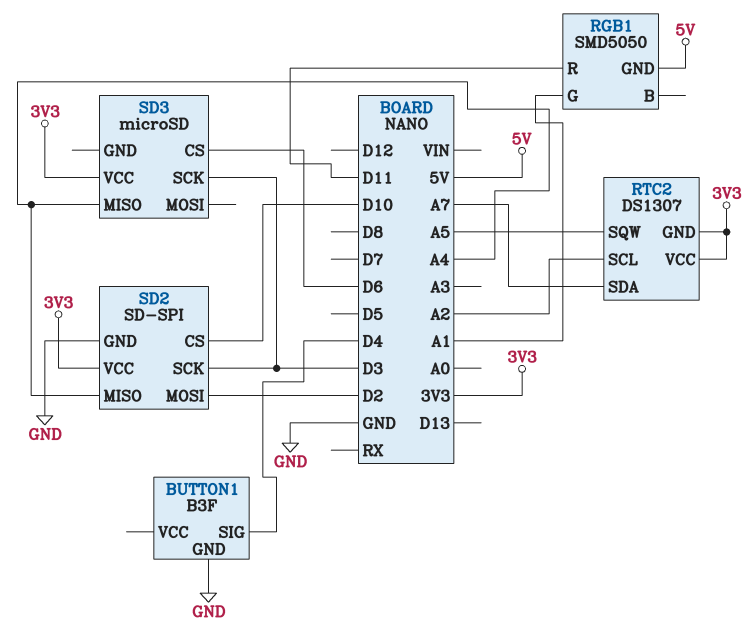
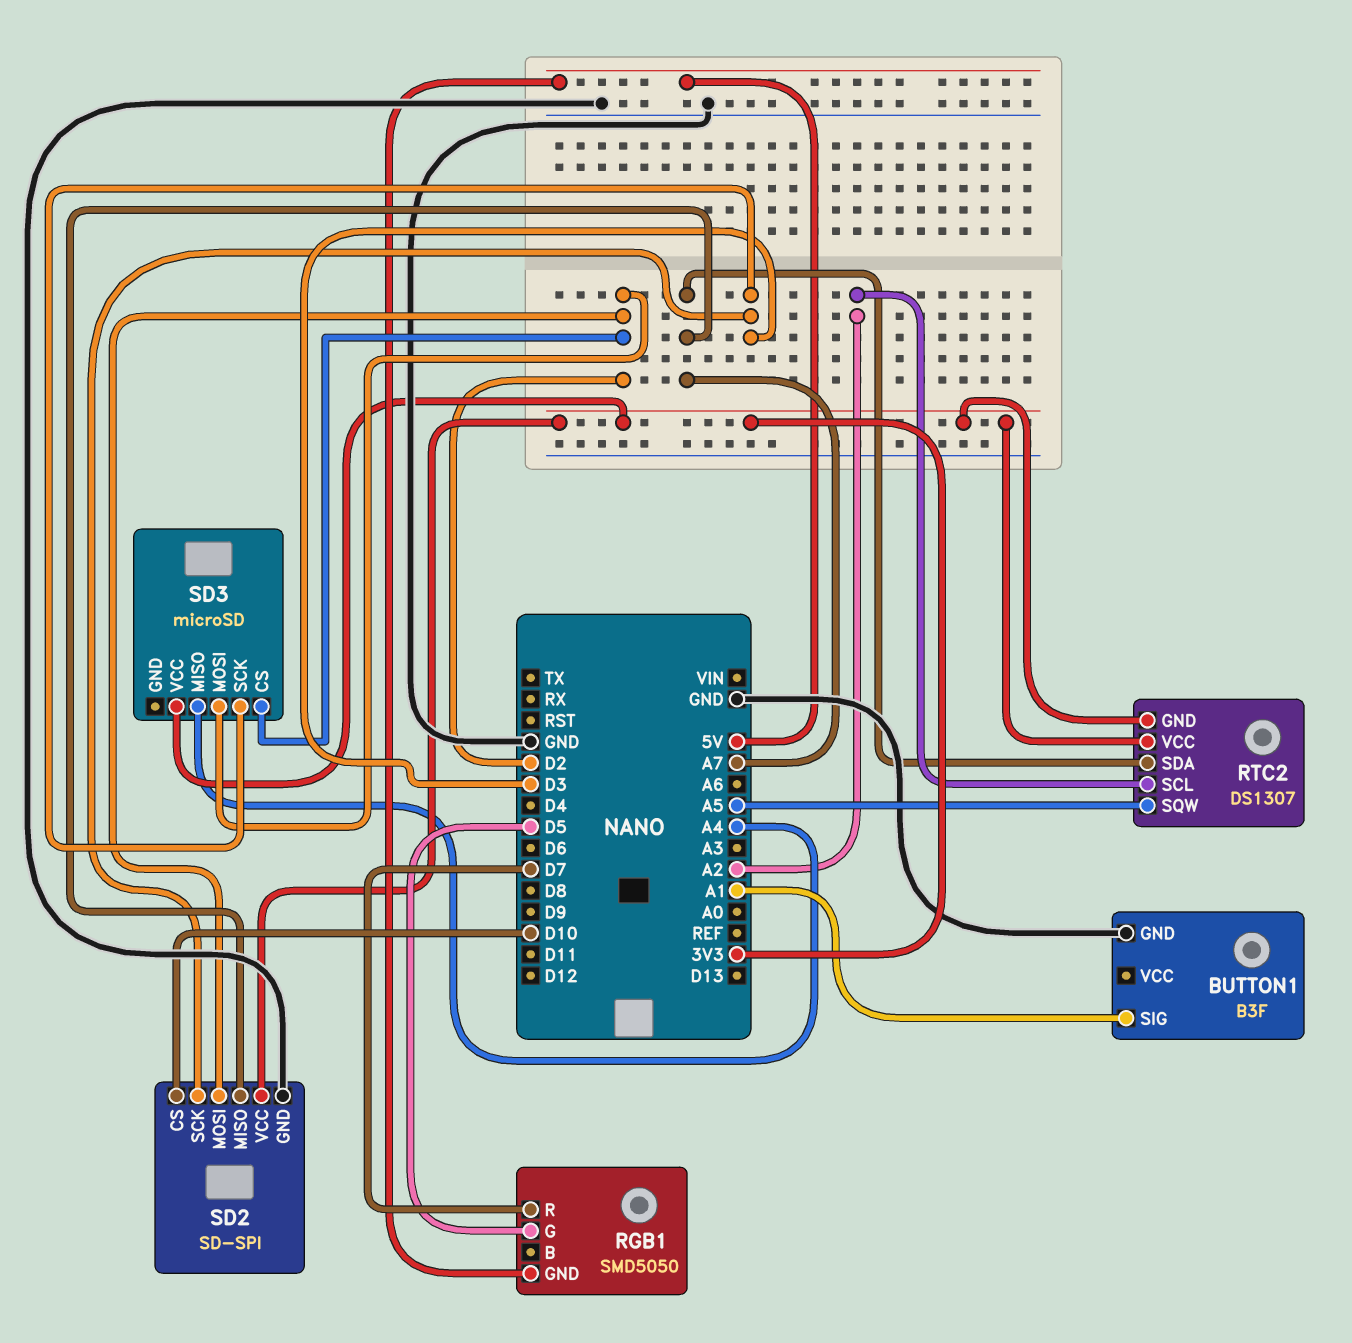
BUTTON1 pin SIG: D4 -> A1
RGB1 pin G: A1 -> D5
RGB1 pin R: D11 -> D7
SD2 pin MISO: A4 -> A7
SD3 pin CS: D6 -> D2
SD3 pin MOSI: none -> D2

